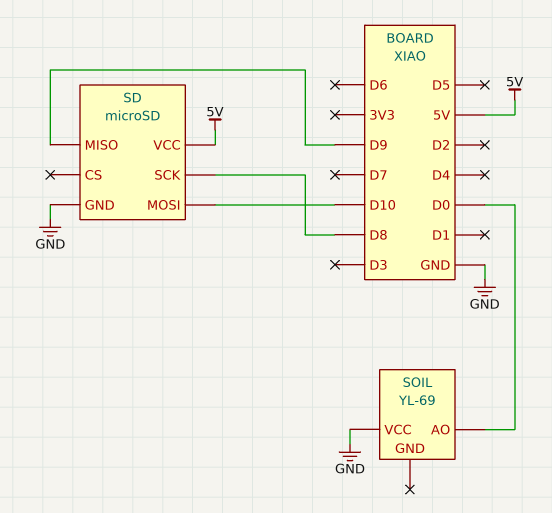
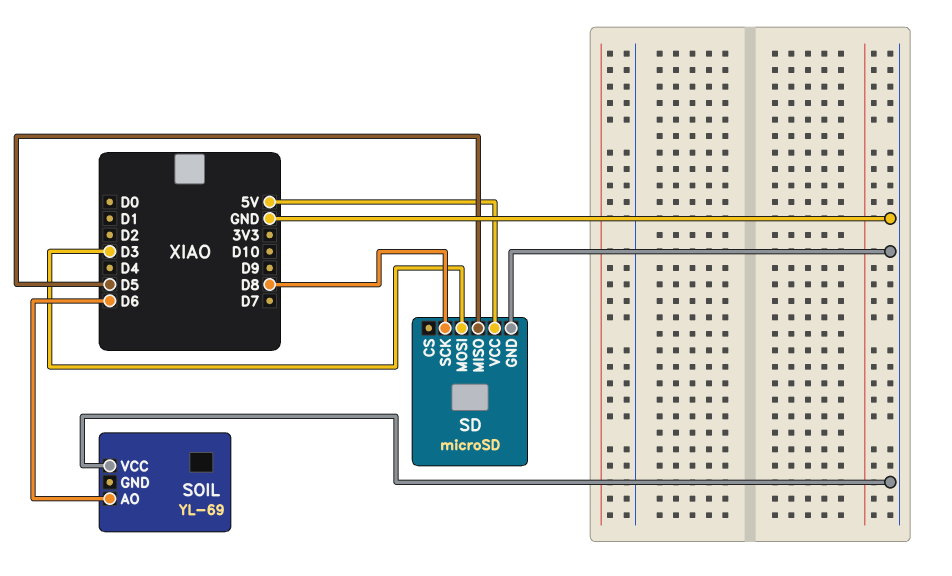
SD pin MISO: D9 -> D5
SD pin MOSI: D10 -> D3
SOIL pin AO: D0 -> D6

